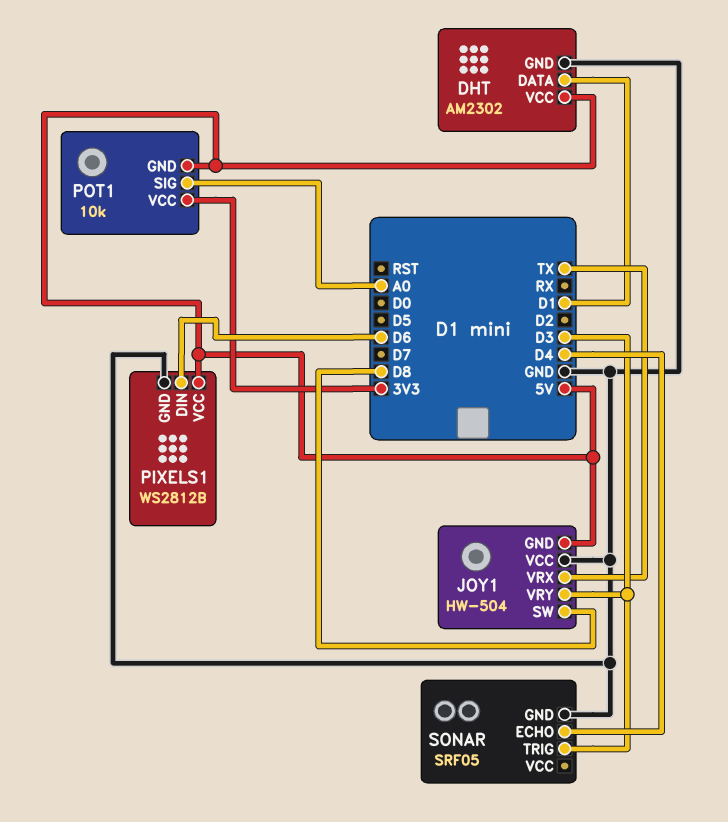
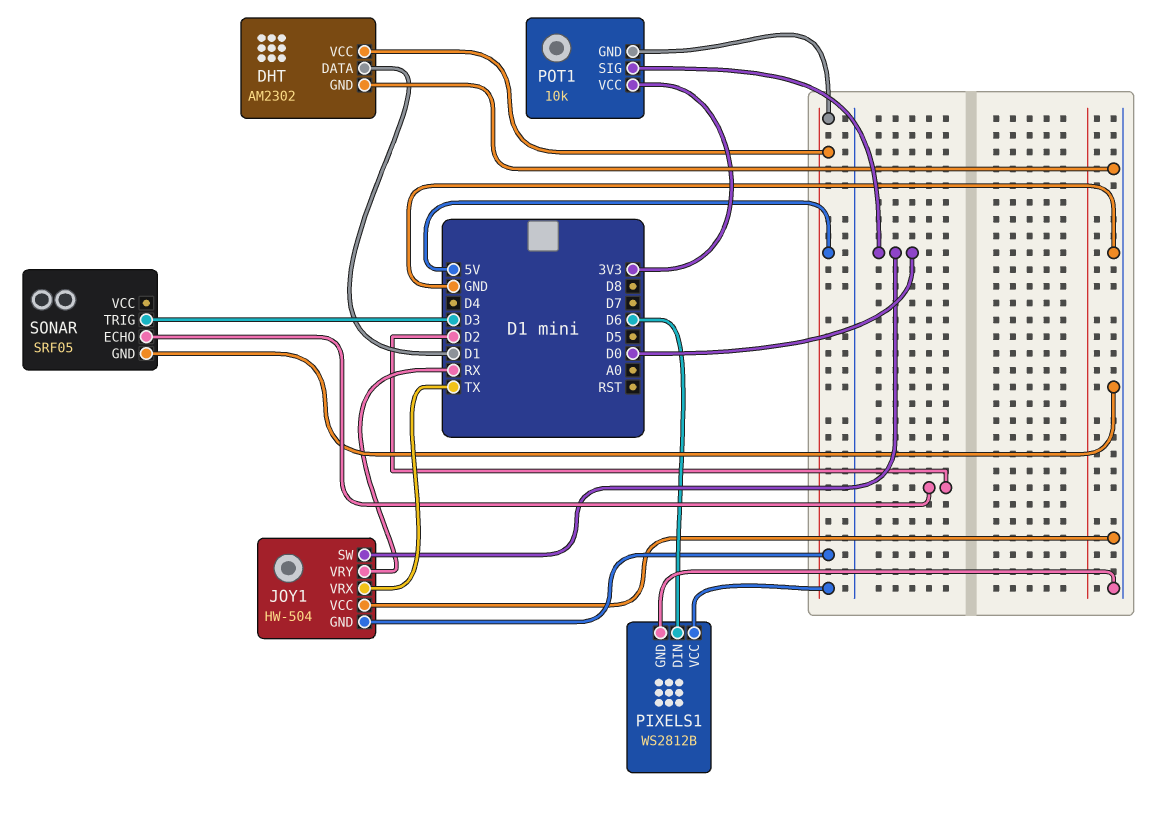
JOY1 pin SW: D8 -> D0
JOY1 pin VRY: D3 -> RX
POT1 pin SIG: A0 -> D0
SONAR pin ECHO: D4 -> D2

